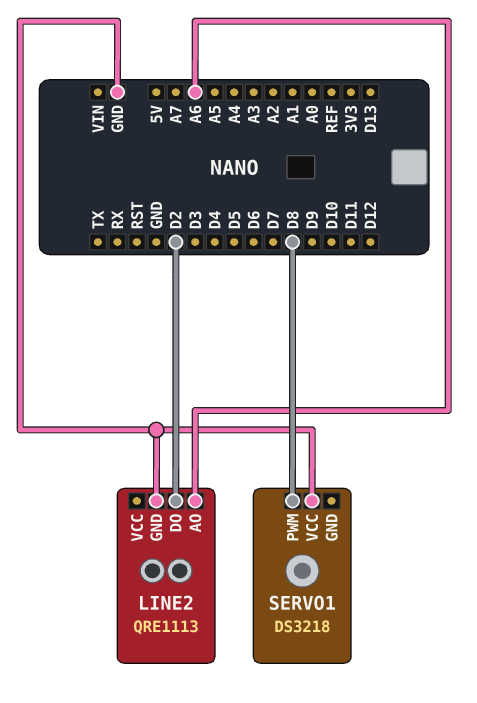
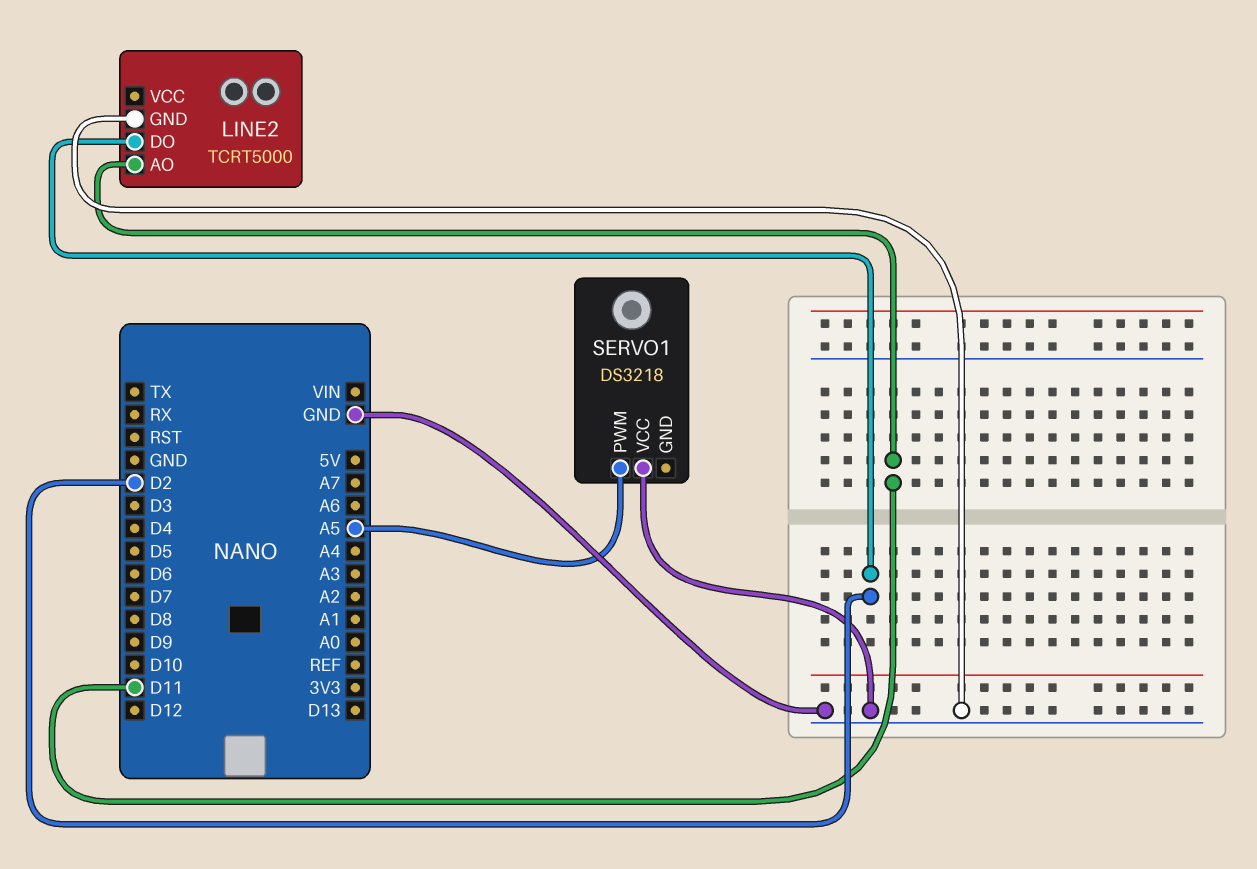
LINE2: QRE1113 -> TCRT5000
LINE2 pin AO: A6 -> D11
SERVO1 pin PWM: D8 -> A5

